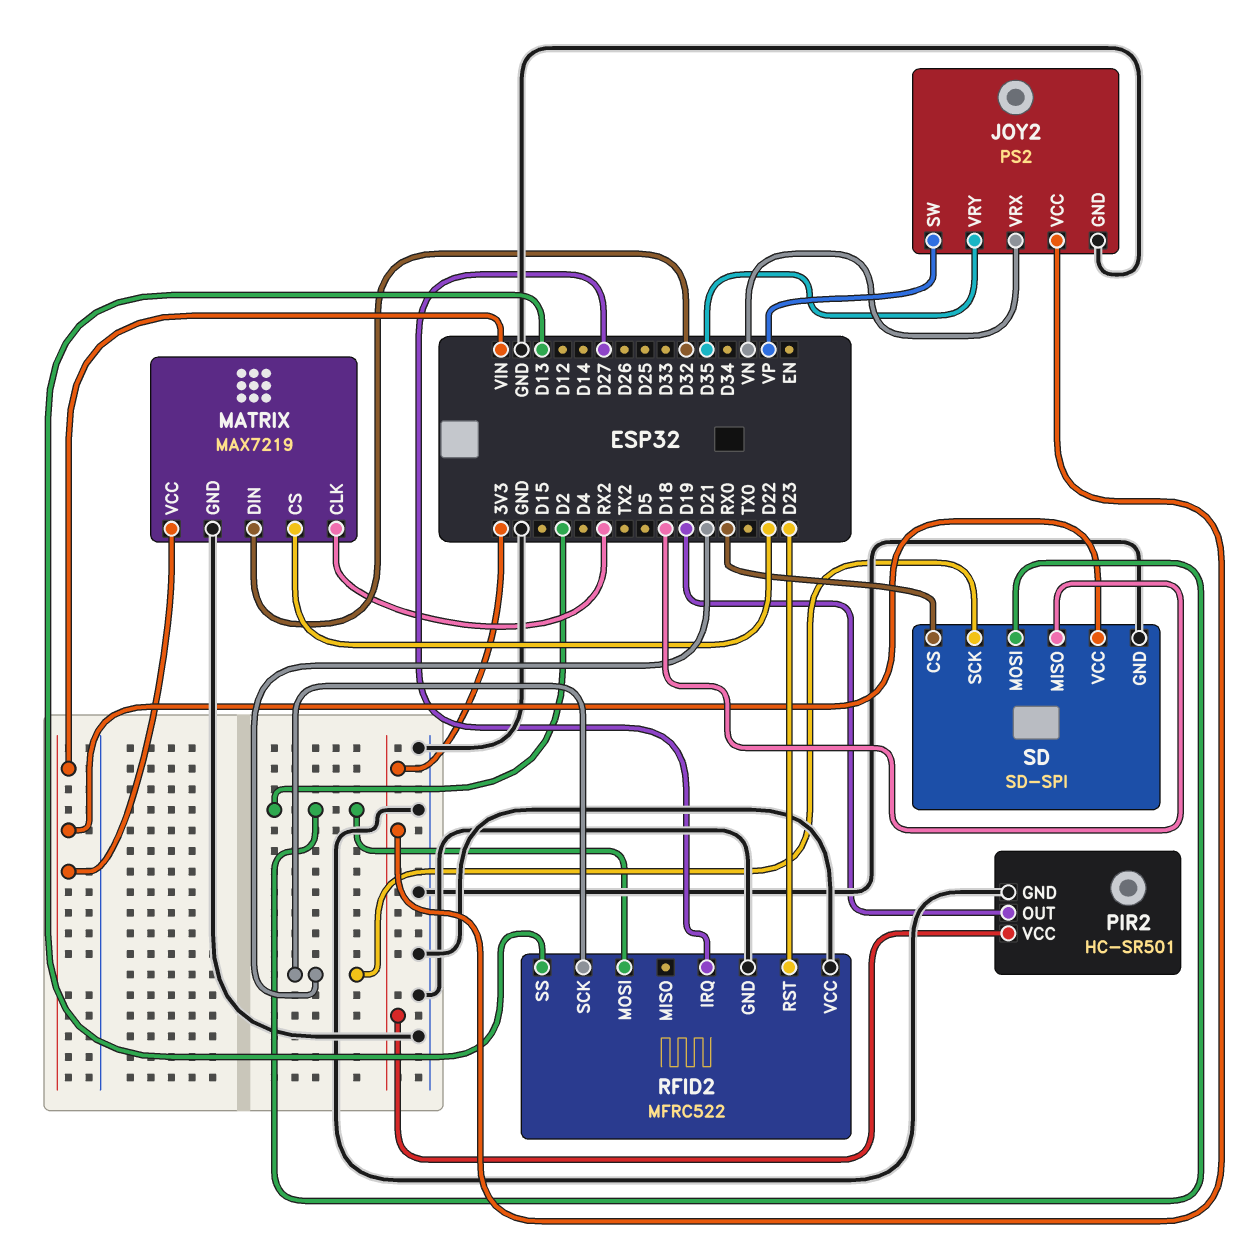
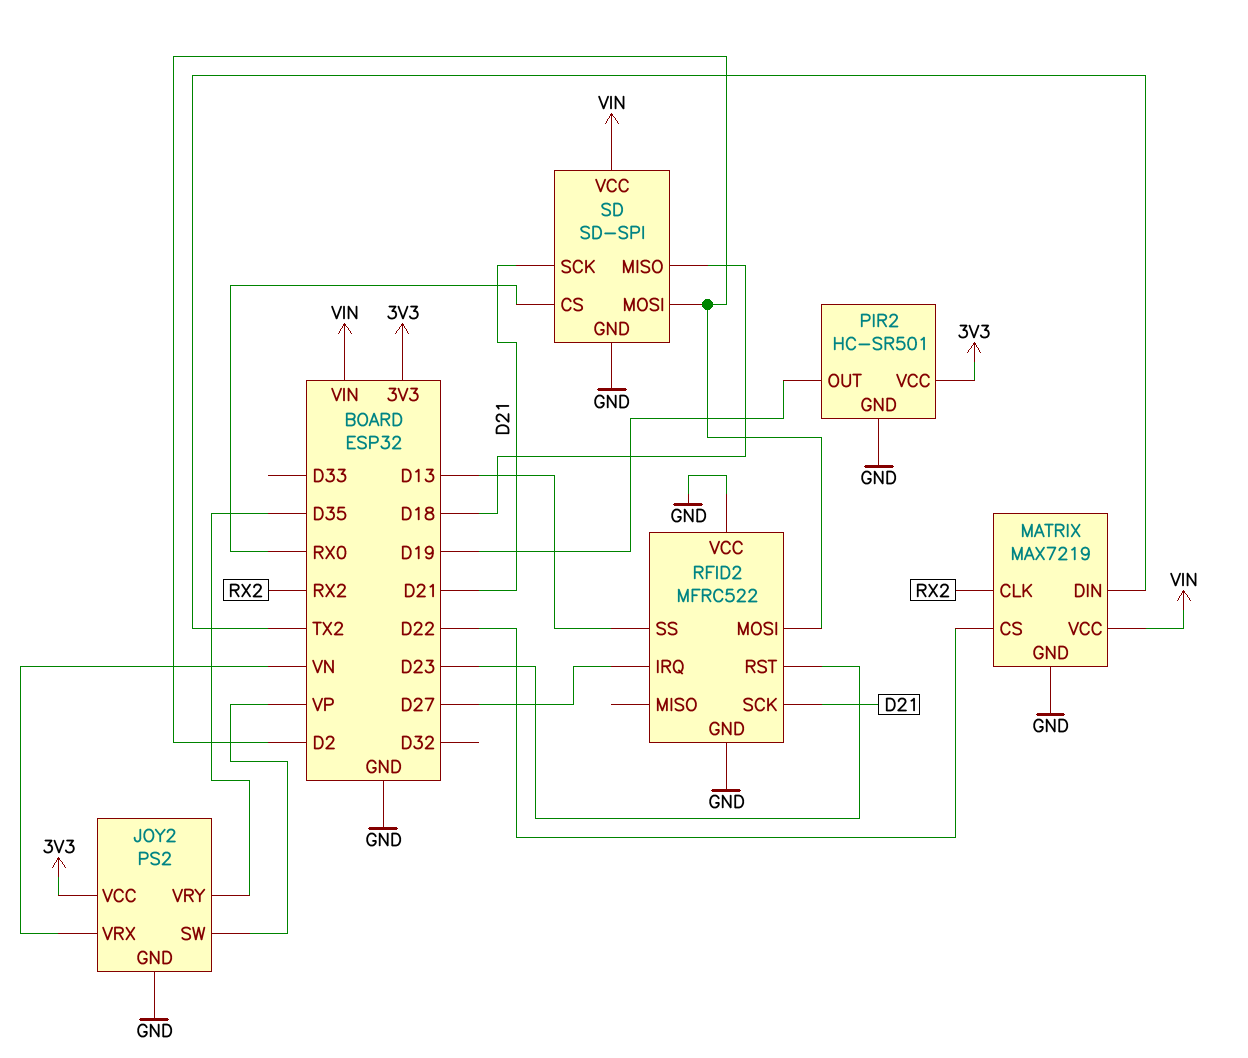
MATRIX pin DIN: D32 -> TX2

